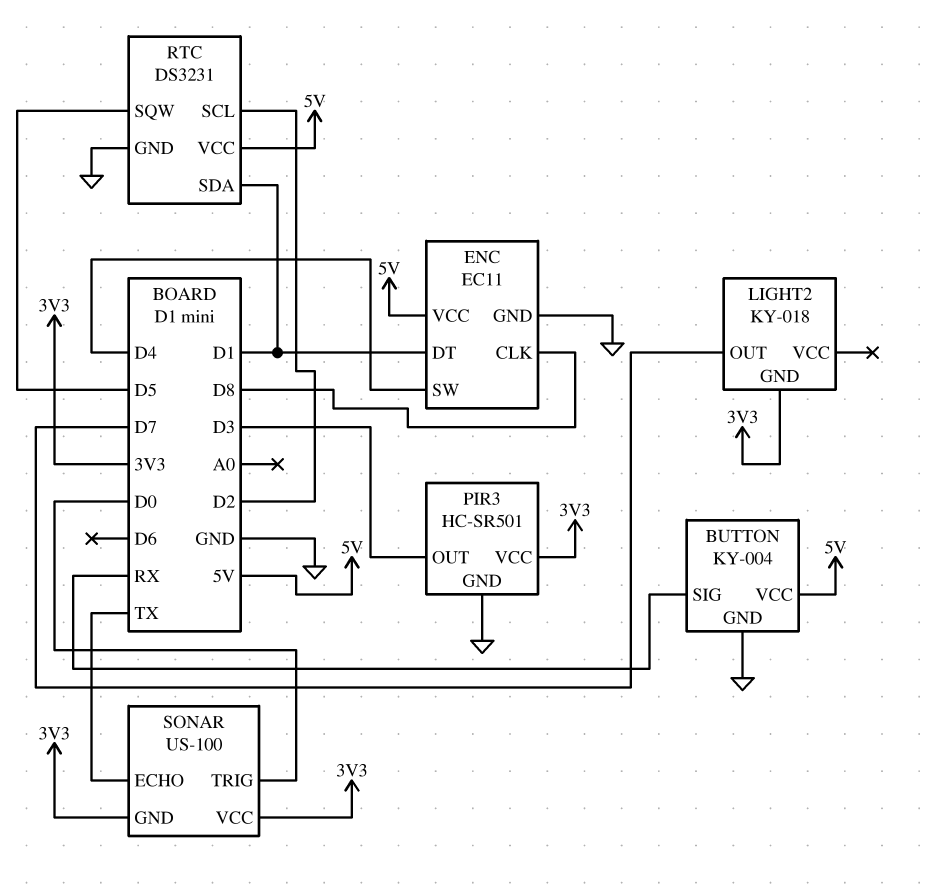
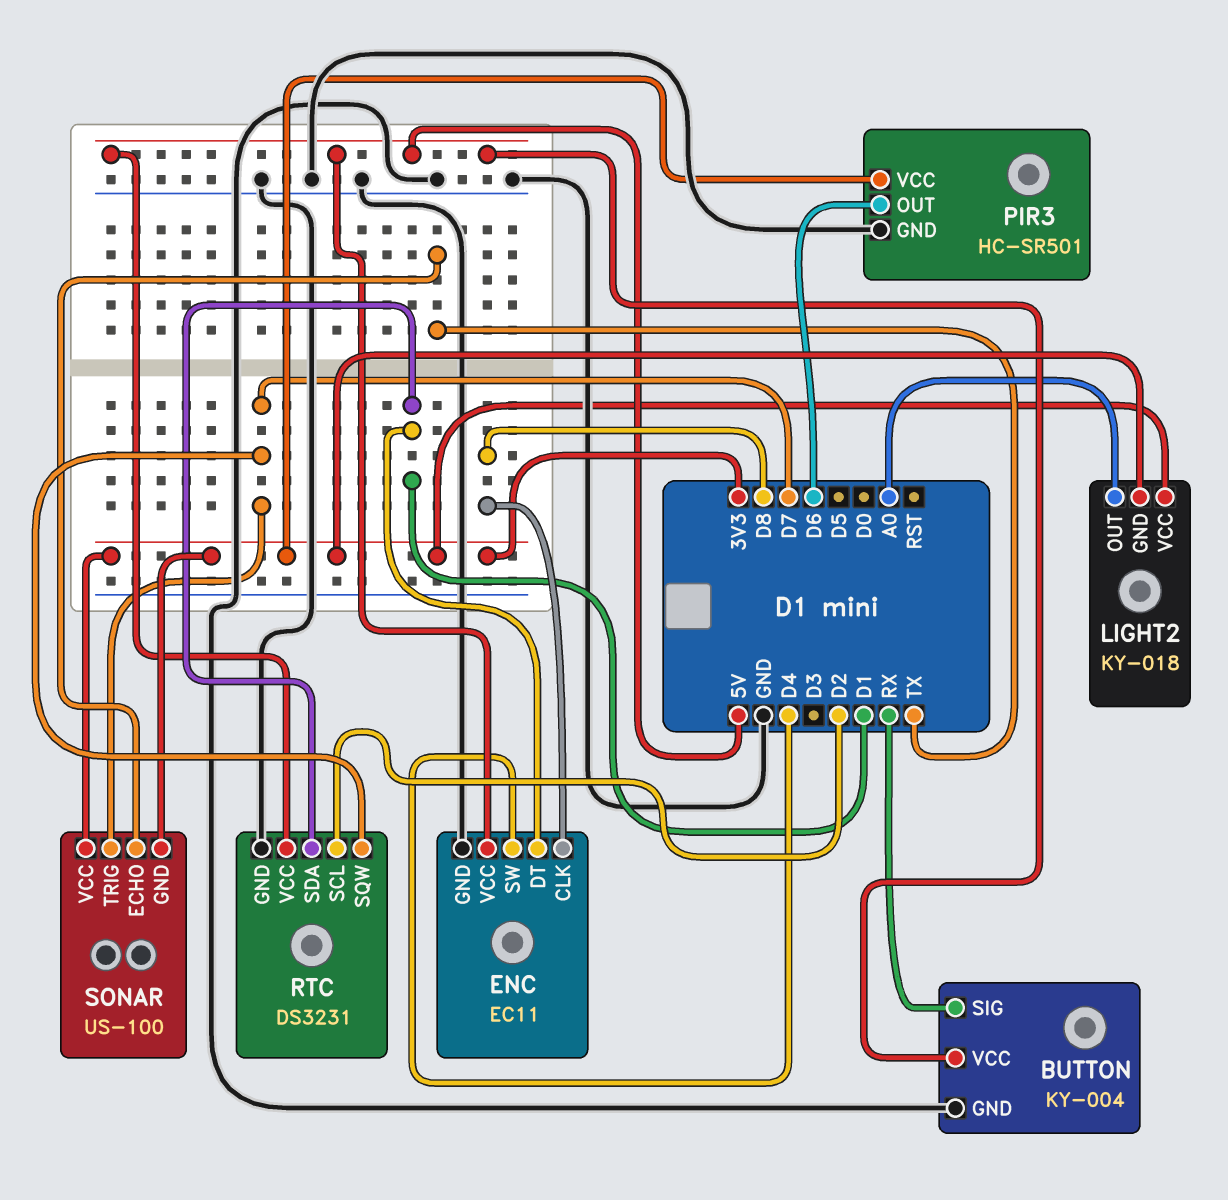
LIGHT2 pin OUT: D7 -> A0
LIGHT2 pin VCC: none -> 3V3
PIR3 pin OUT: D3 -> D6
RTC pin SQW: D5 -> D7
SONAR pin TRIG: D0 -> D7

